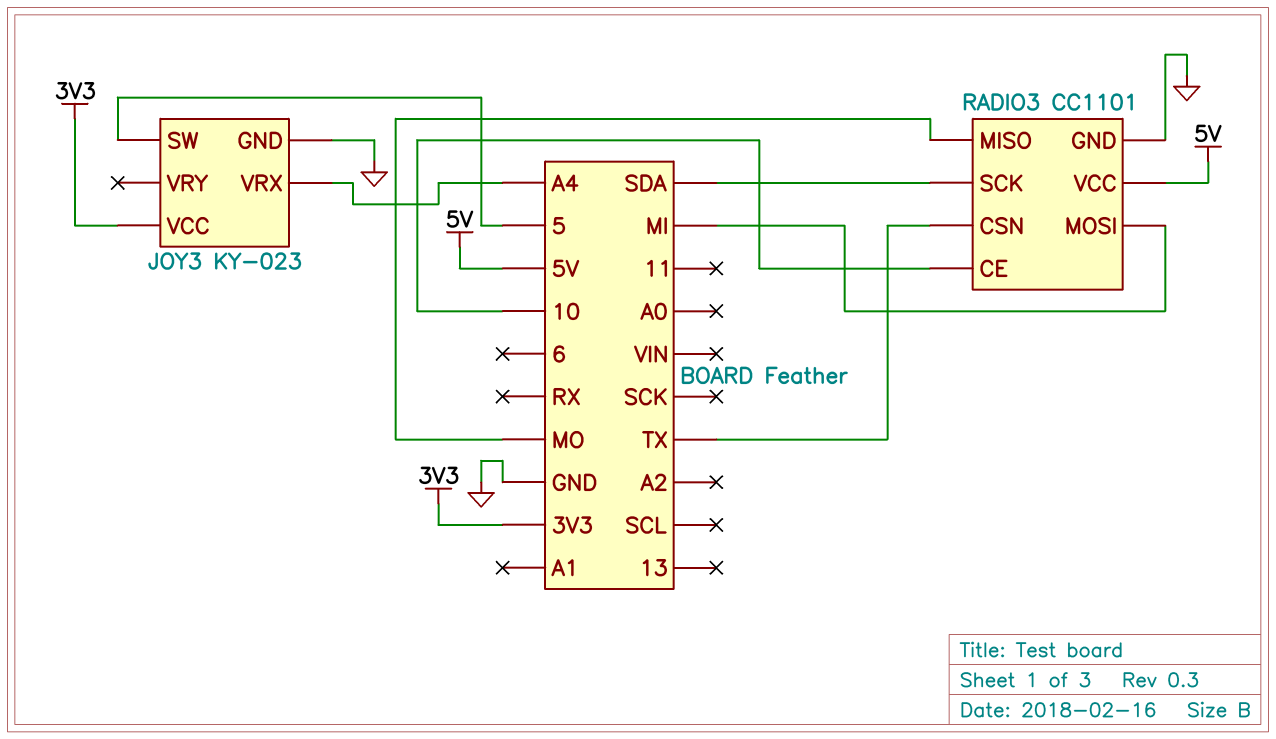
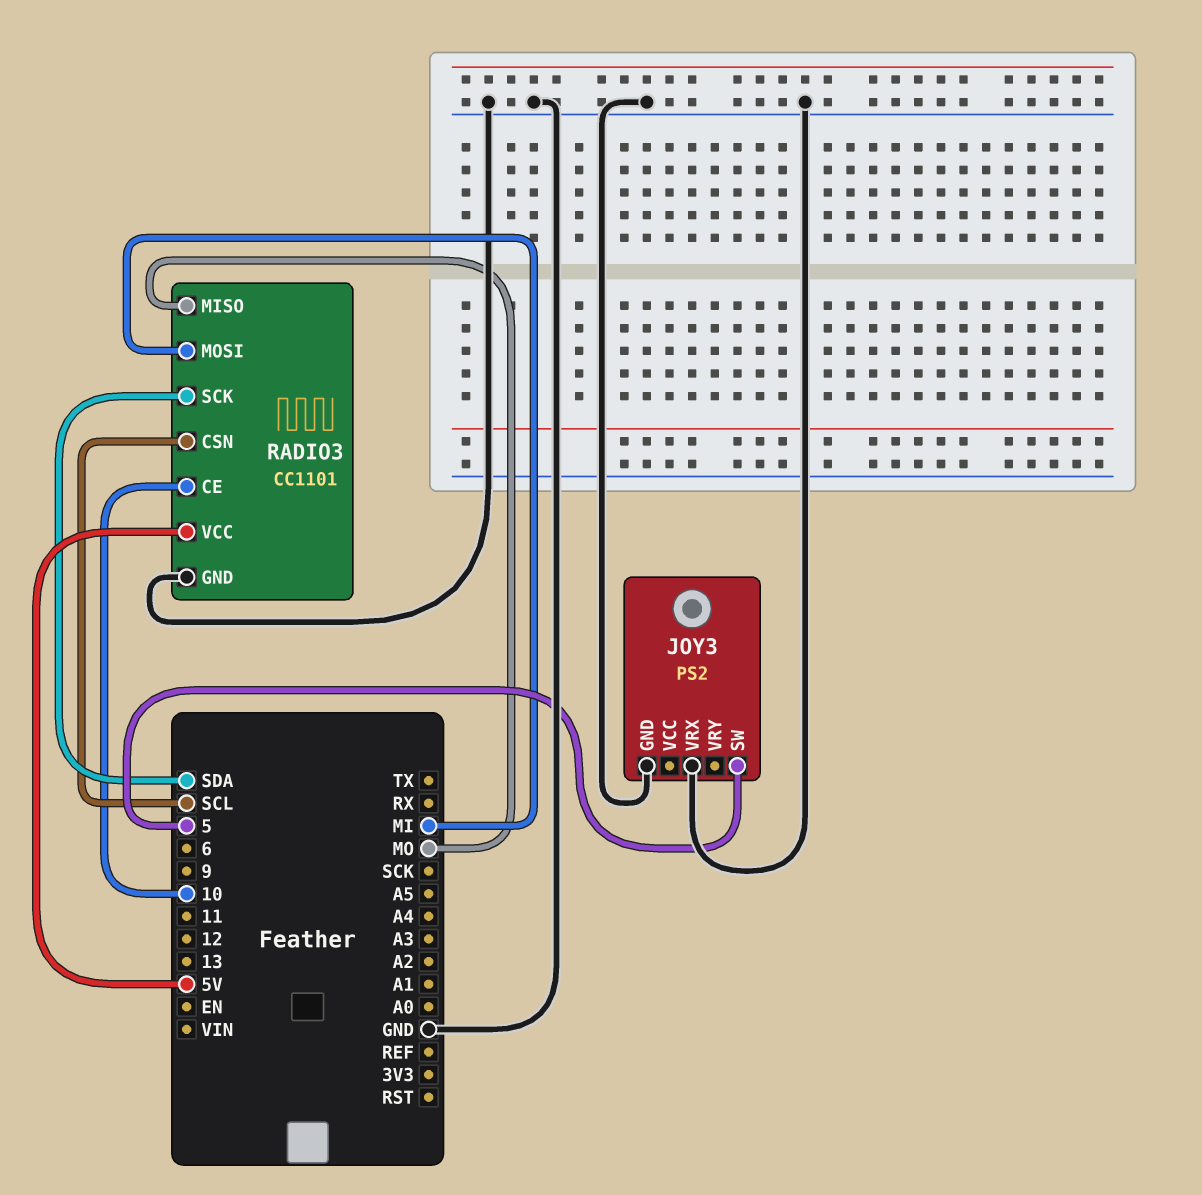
JOY3: KY-023 -> PS2
JOY3 pin VCC: 3V3 -> none
JOY3 pin VRX: A4 -> GND
RADIO3 pin CSN: TX -> SCL

